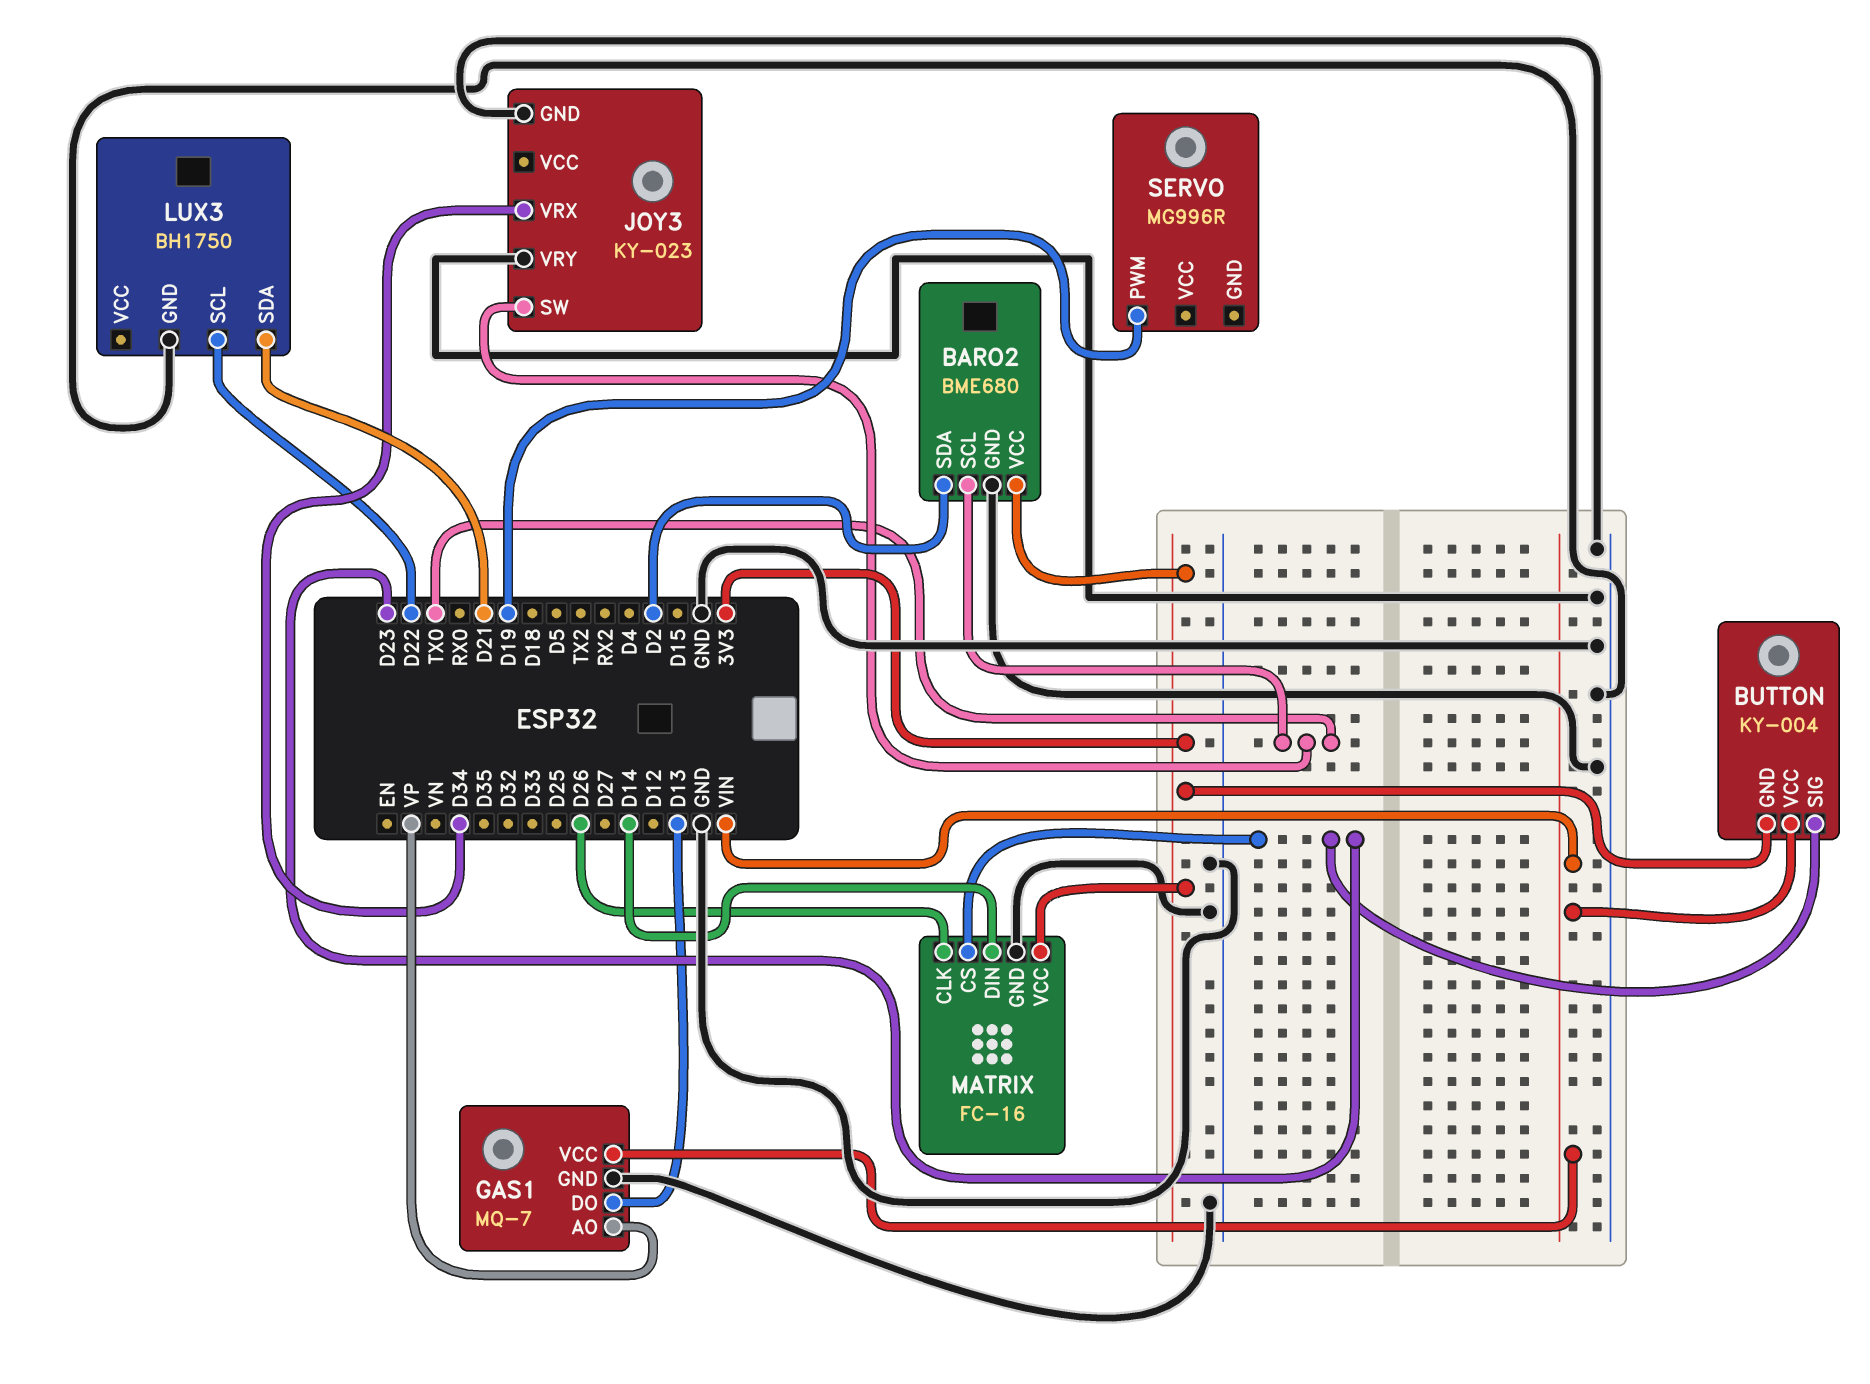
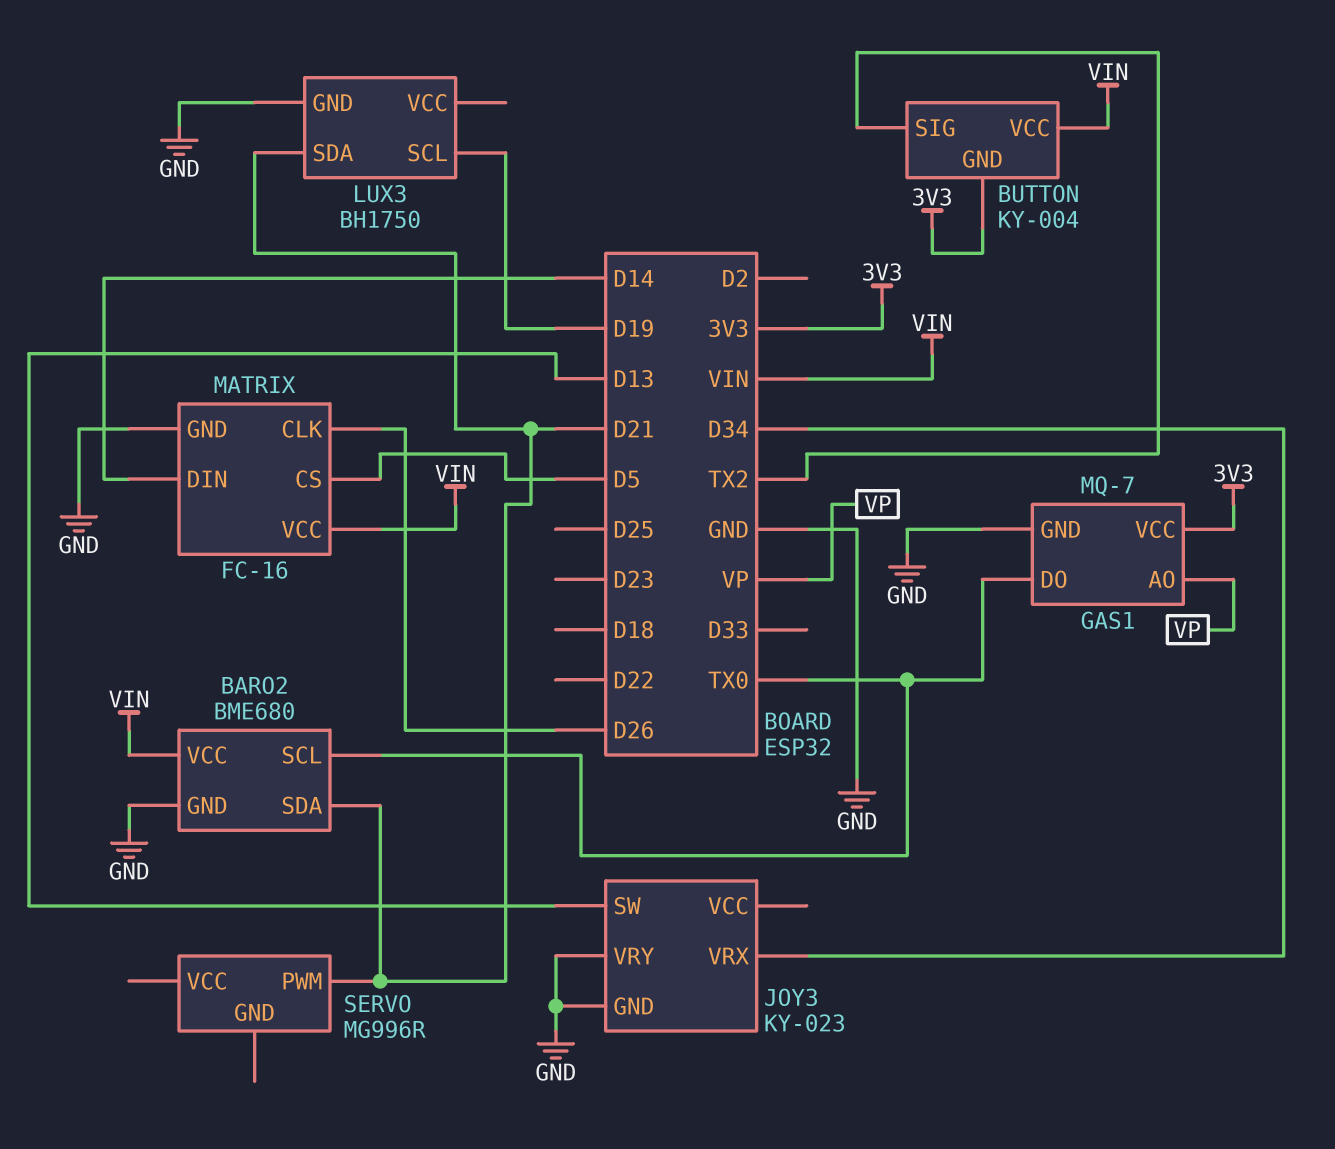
BARO2 pin SDA: D2 -> D21
BARO2 pin VCC: 3V3 -> VIN
BUTTON pin SIG: D23 -> TX2
GAS1 pin DO: D13 -> TX0
GAS1 pin VCC: VIN -> 3V3
JOY3 pin SW: TX0 -> D13
LUX3 pin SCL: D22 -> D19
MATRIX pin CS: D23 -> D5
MATRIX pin VCC: 3V3 -> VIN
SERVO pin PWM: D19 -> D21

